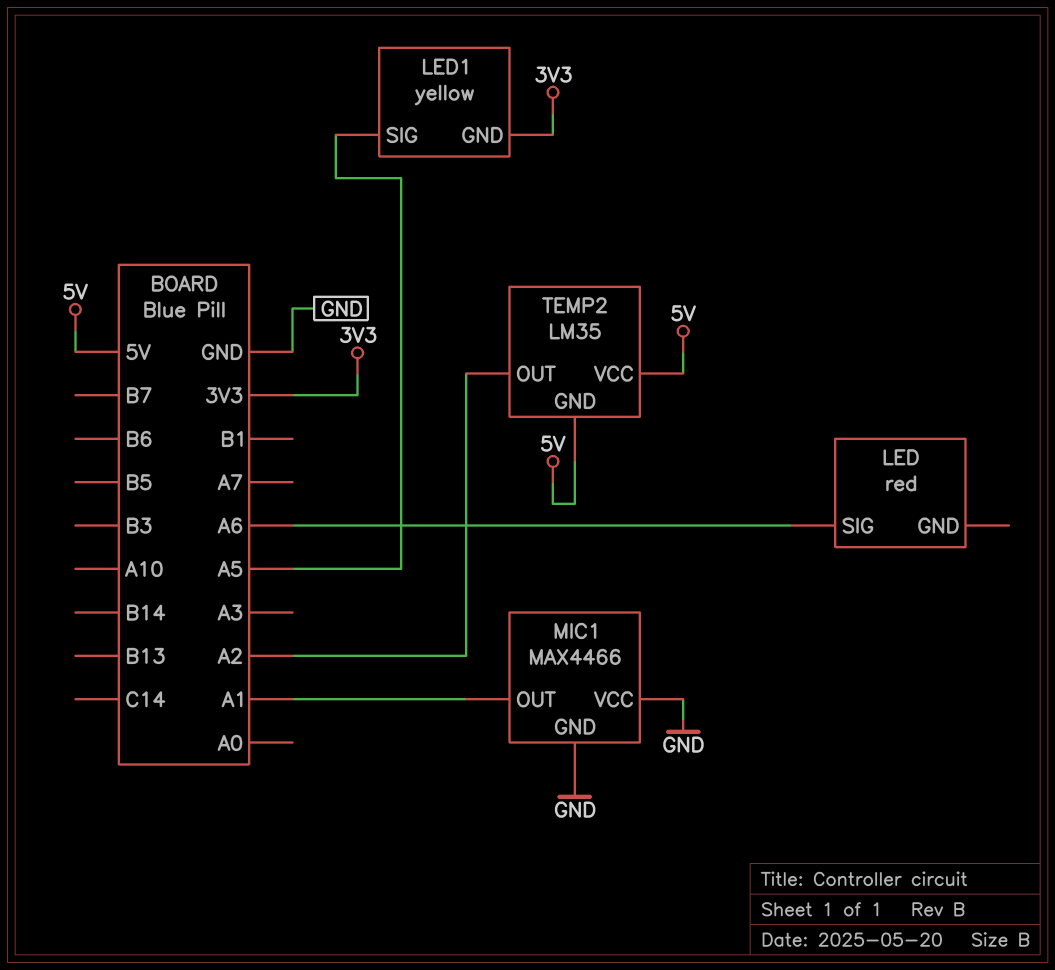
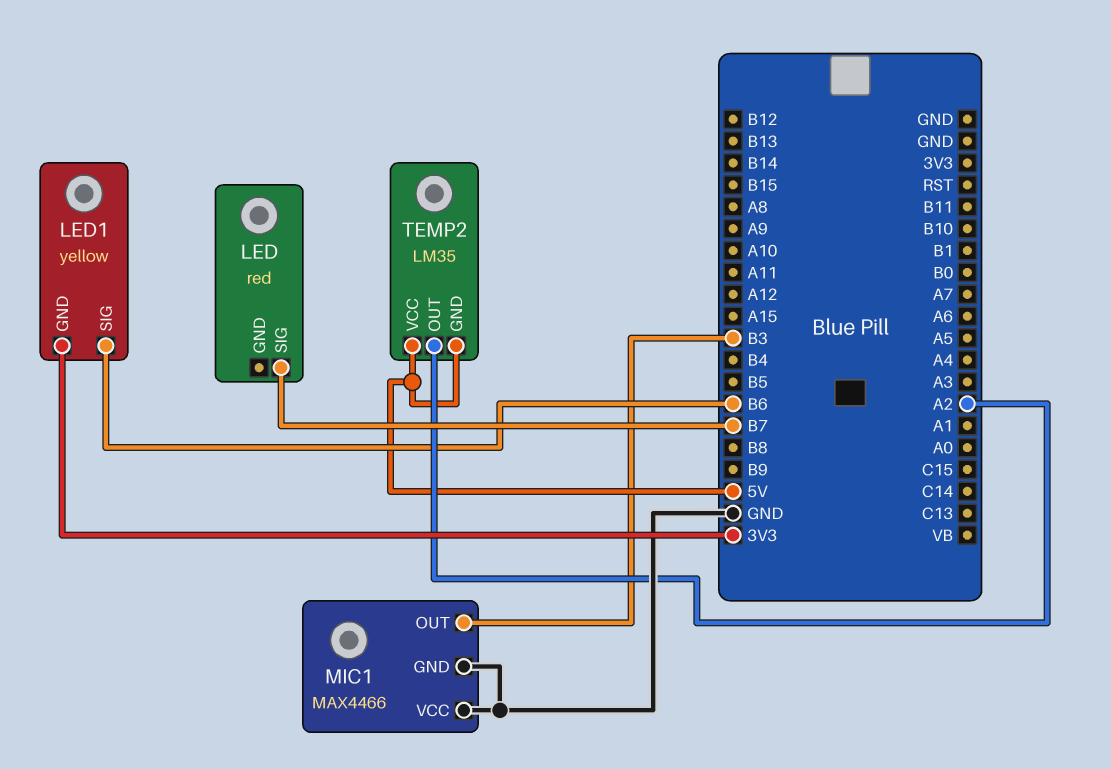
LED pin SIG: A6 -> B7
LED1 pin SIG: A5 -> B6
MIC1 pin OUT: A1 -> B3

